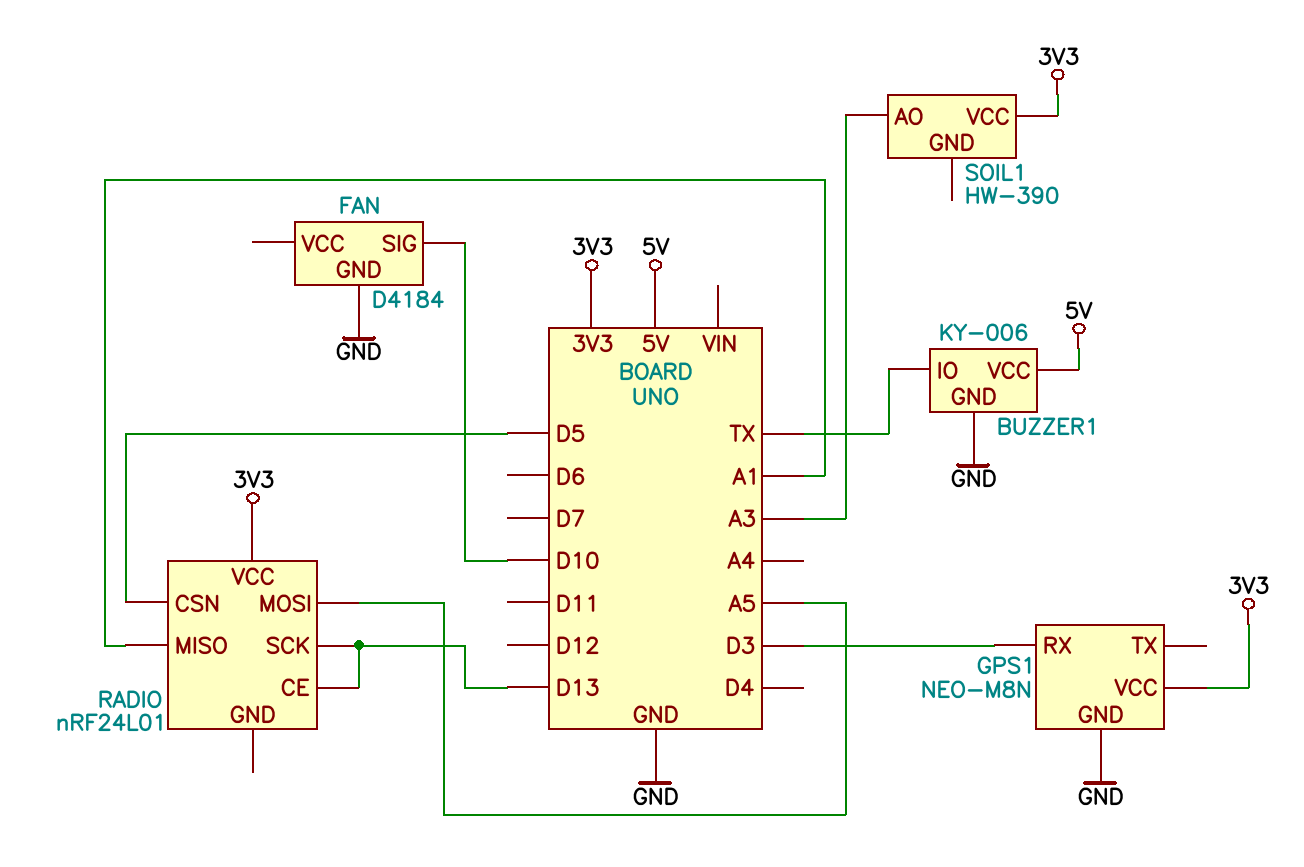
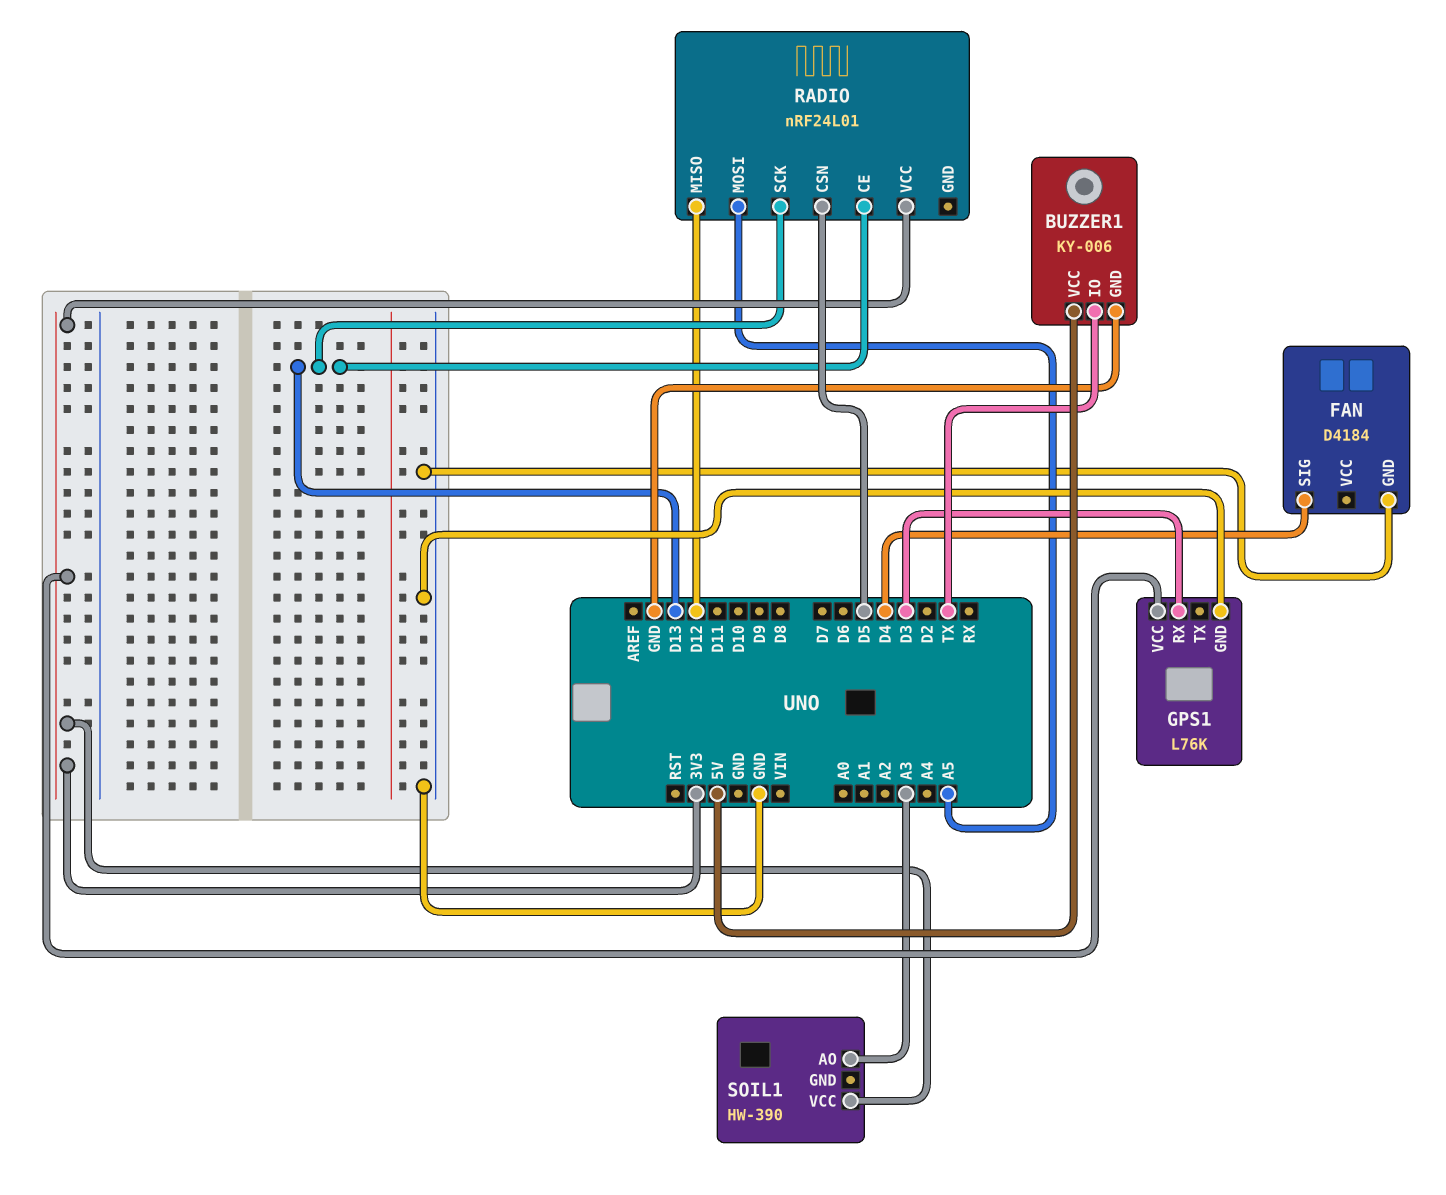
FAN pin SIG: D10 -> D4
GPS1: NEO-M8N -> L76K
RADIO pin MISO: A1 -> D12

